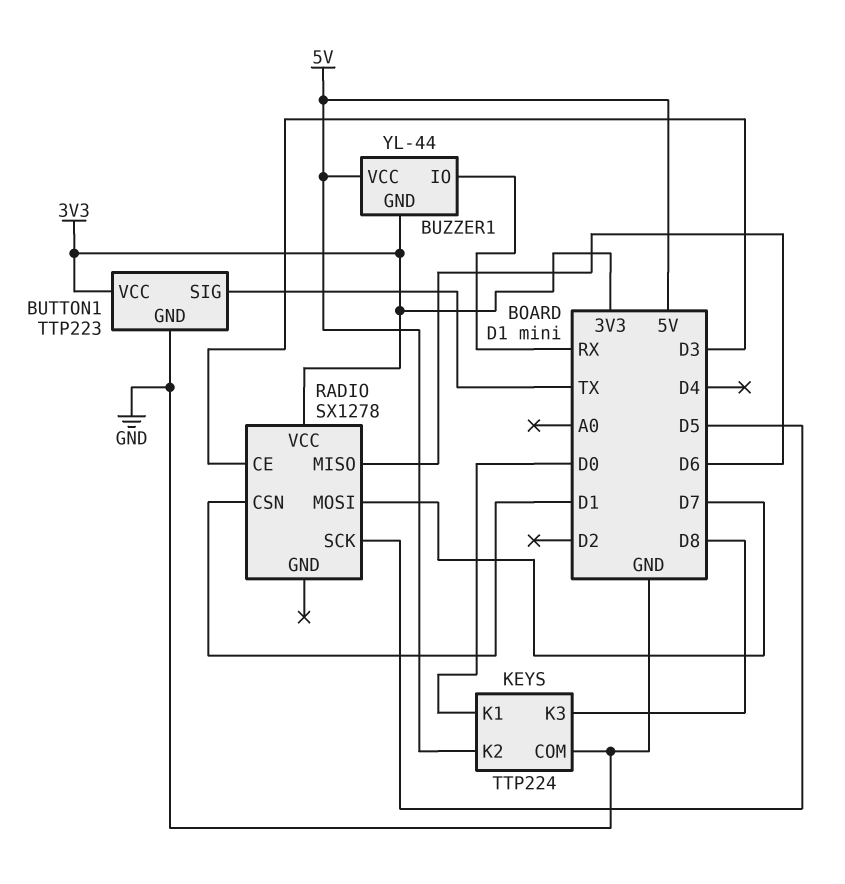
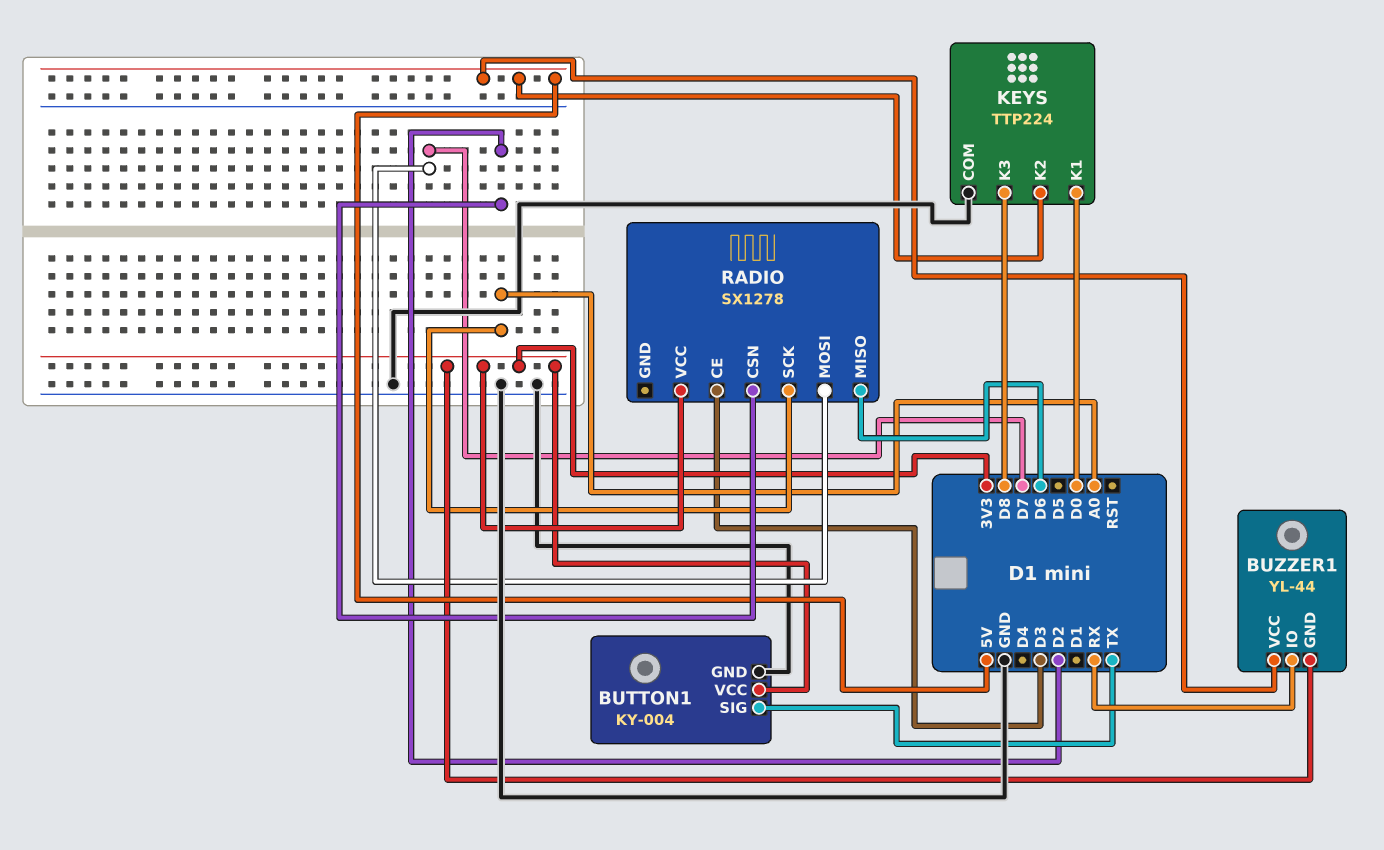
BUTTON1: TTP223 -> KY-004
RADIO pin CSN: D1 -> D2
RADIO pin SCK: D5 -> A0

